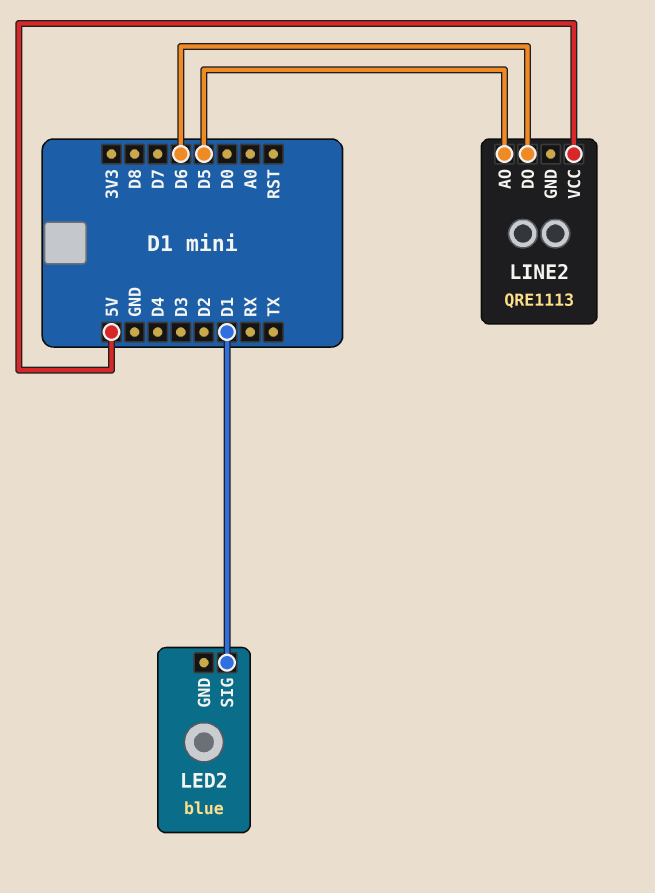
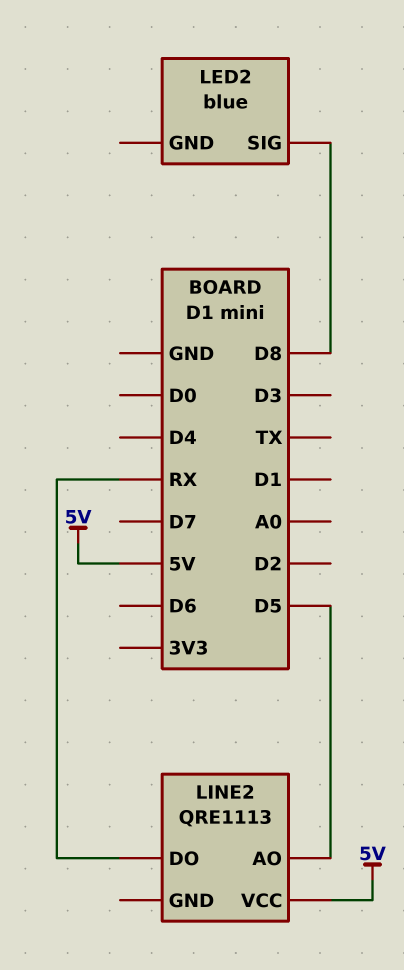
LED2 pin SIG: D1 -> D8
LINE2 pin DO: D6 -> RX

